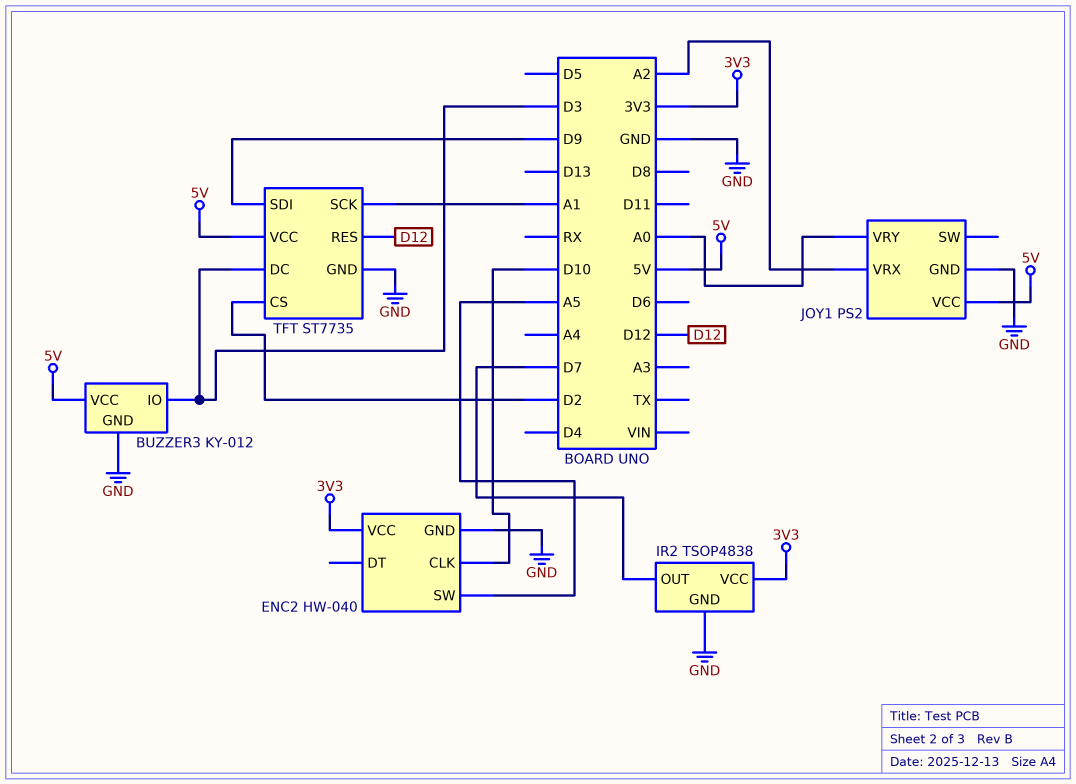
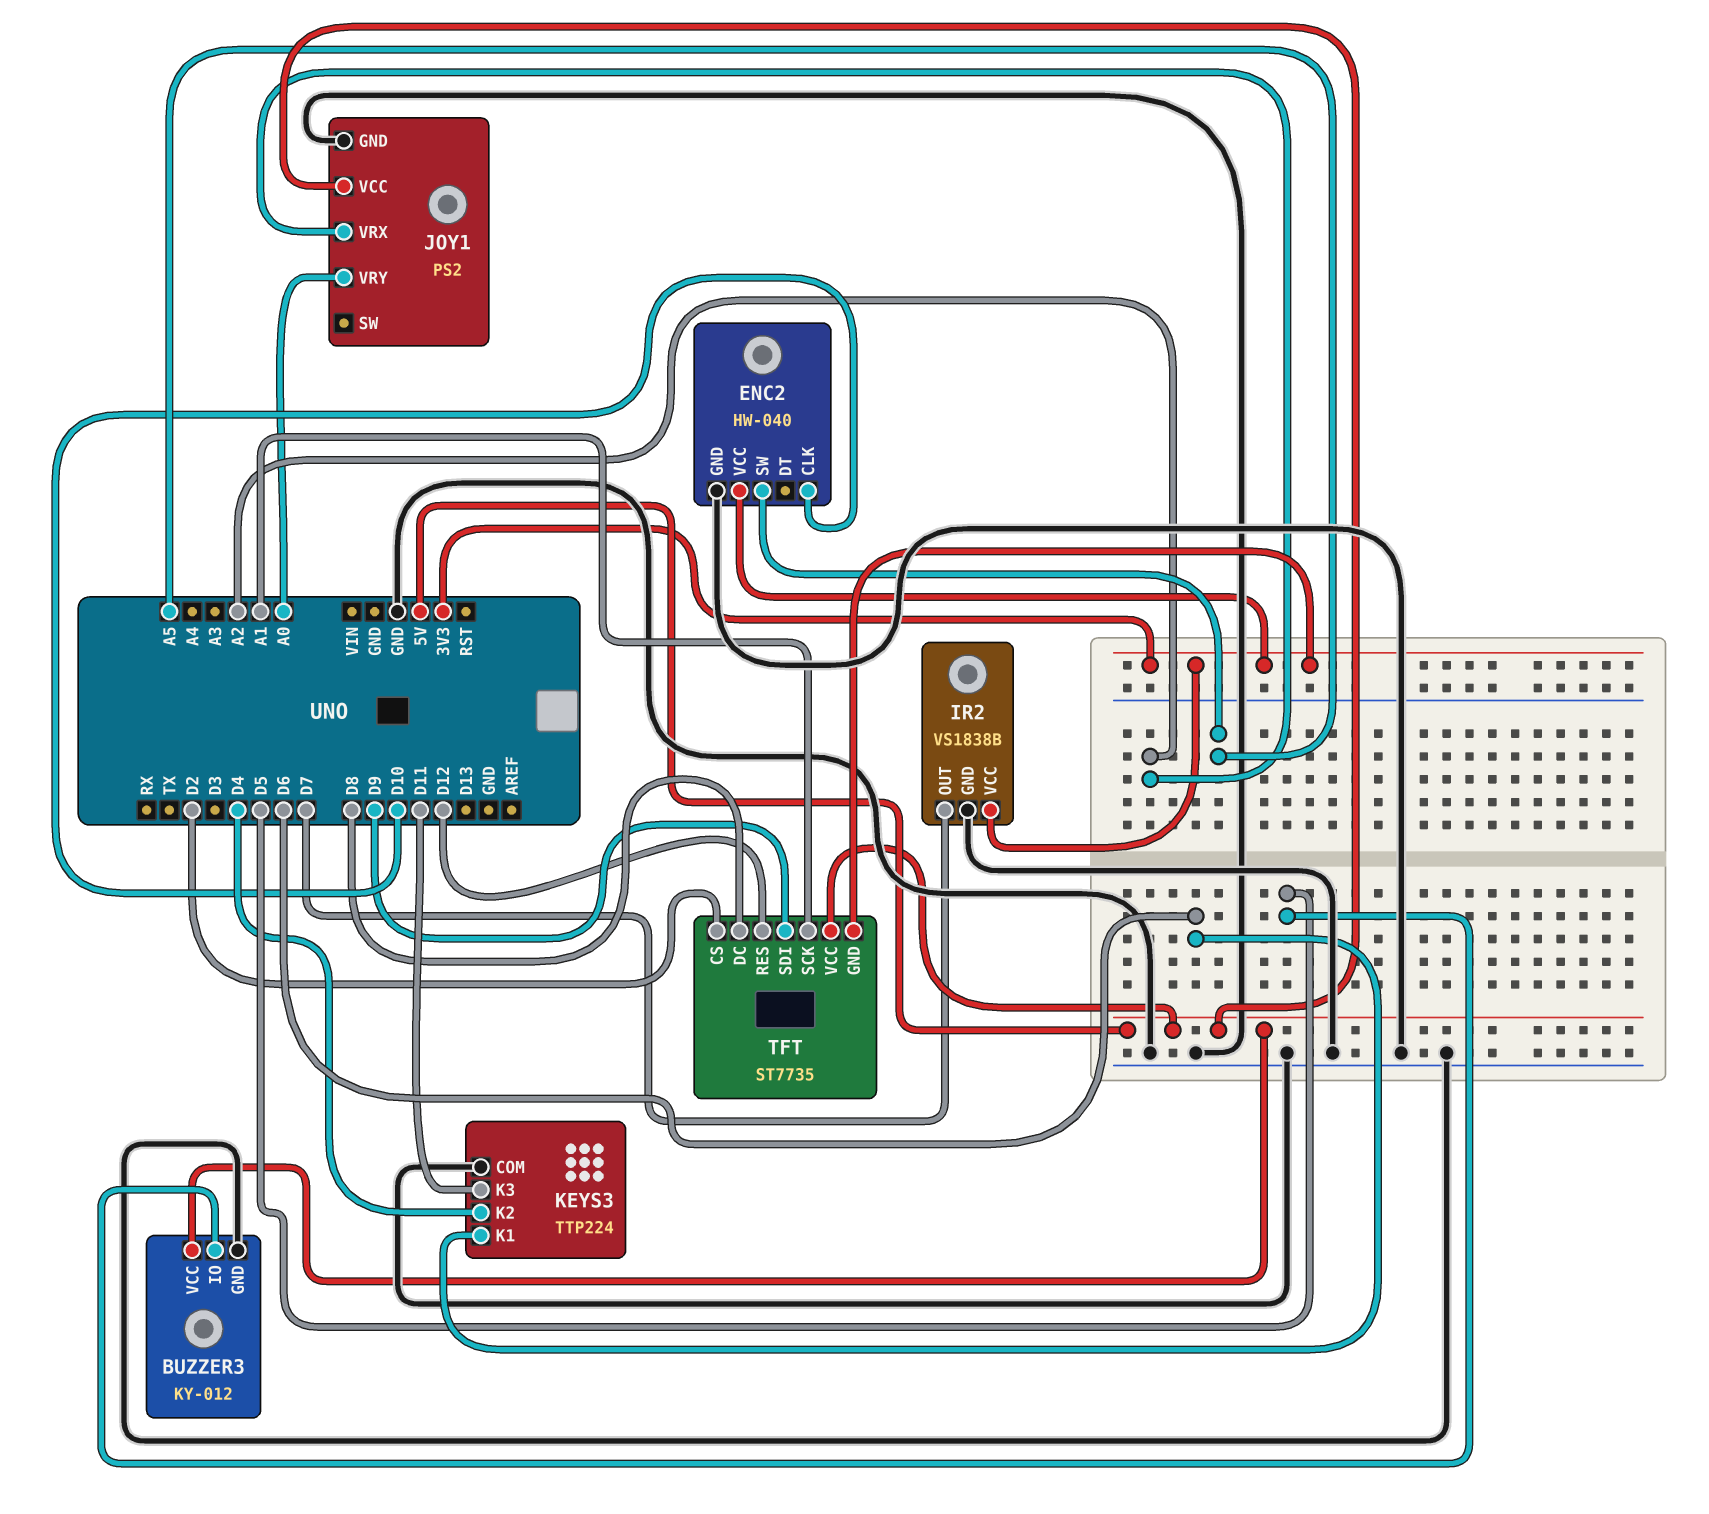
BUZZER3 pin IO: D3 -> D5
IR2: TSOP4838 -> VS1838B
KEYS3: none -> TTP224
KEYS3 pin COM: none -> GND
KEYS3 pin K1: none -> D6
KEYS3 pin K2: none -> D4
KEYS3 pin K3: none -> D11
TFT pin DC: D3 -> D8
TFT pin GND: GND -> 3V3

